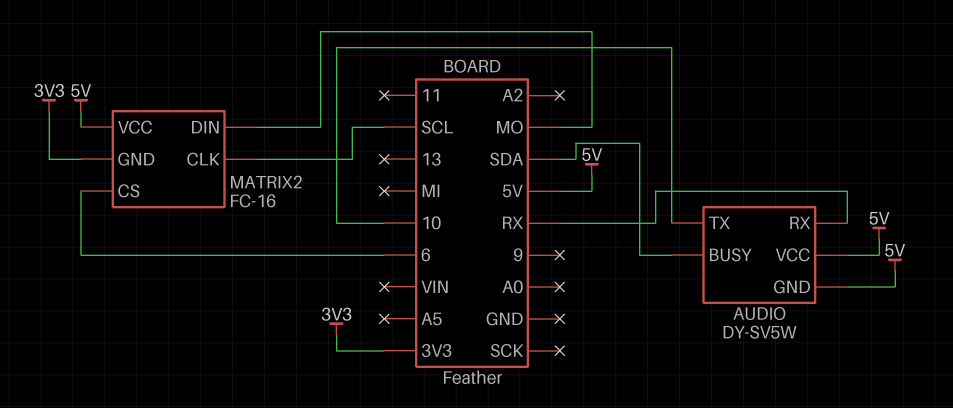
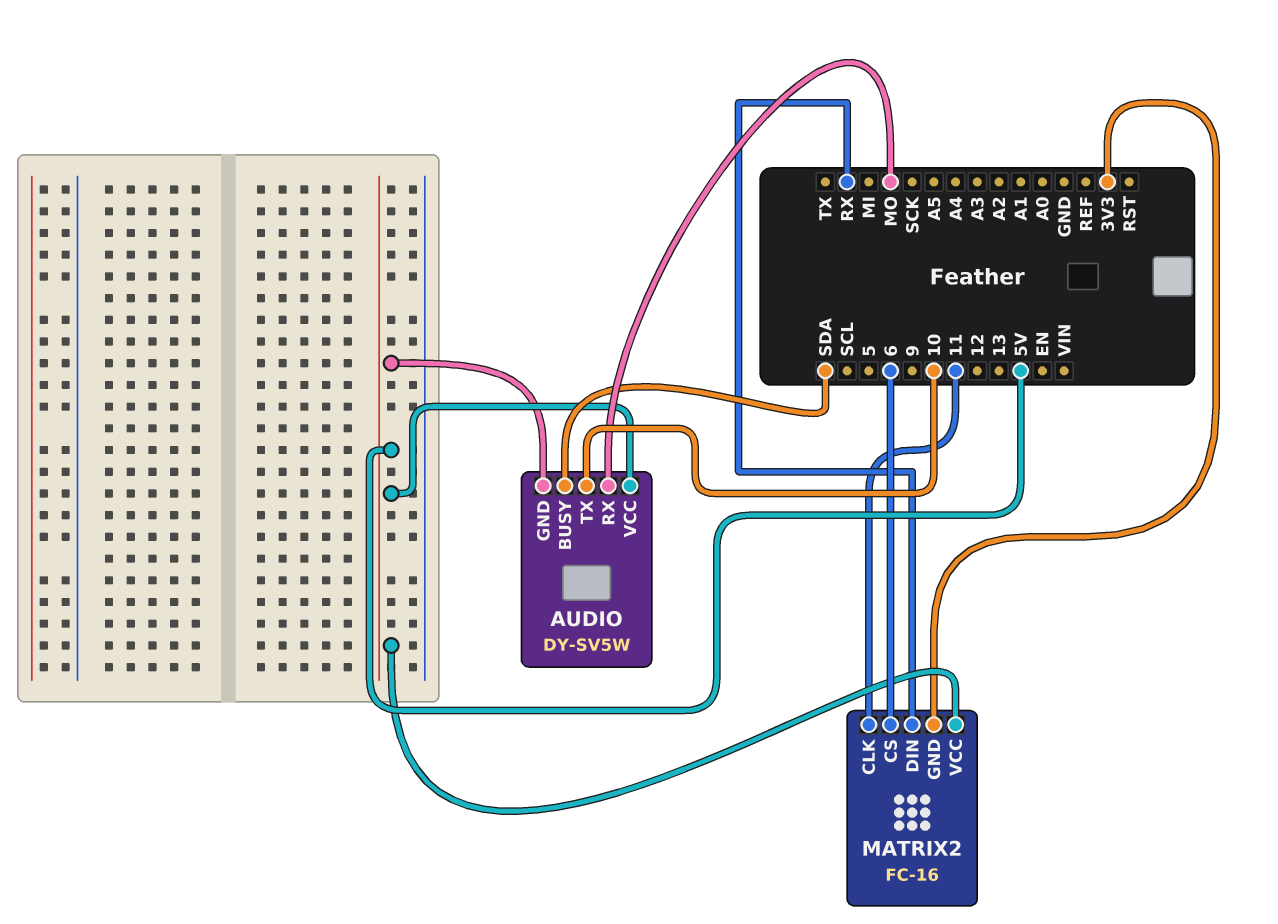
AUDIO pin RX: RX -> MO
MATRIX2 pin CLK: SCL -> 11
MATRIX2 pin DIN: MO -> RX

